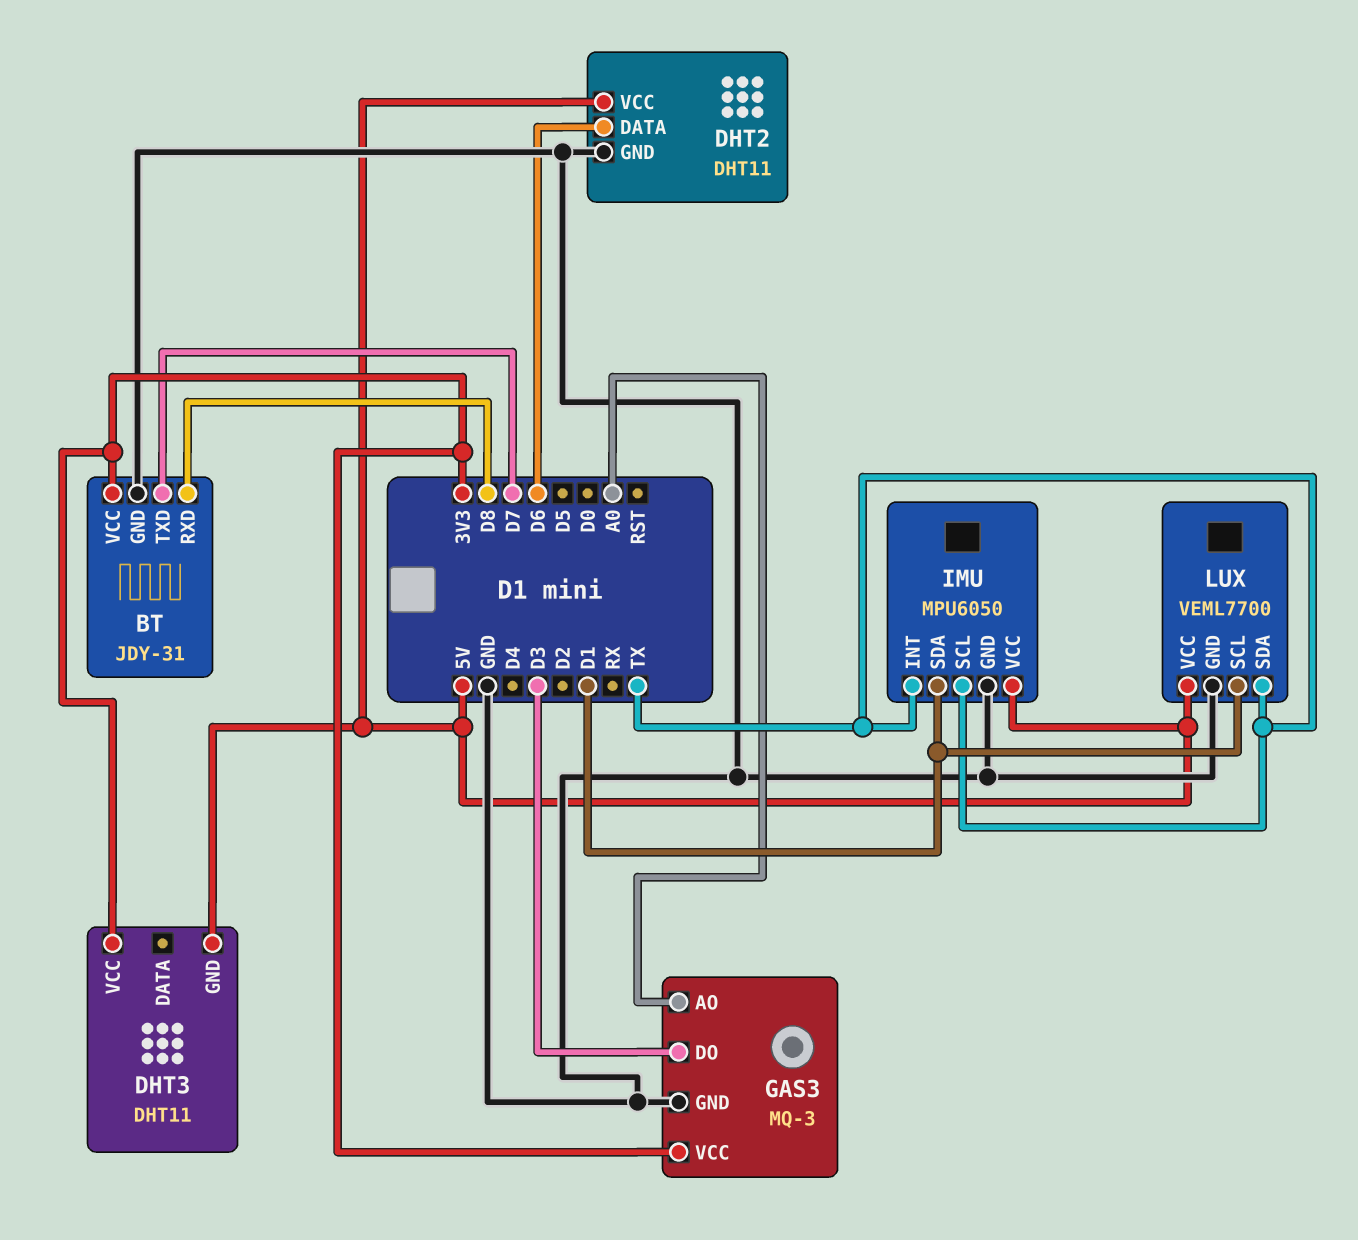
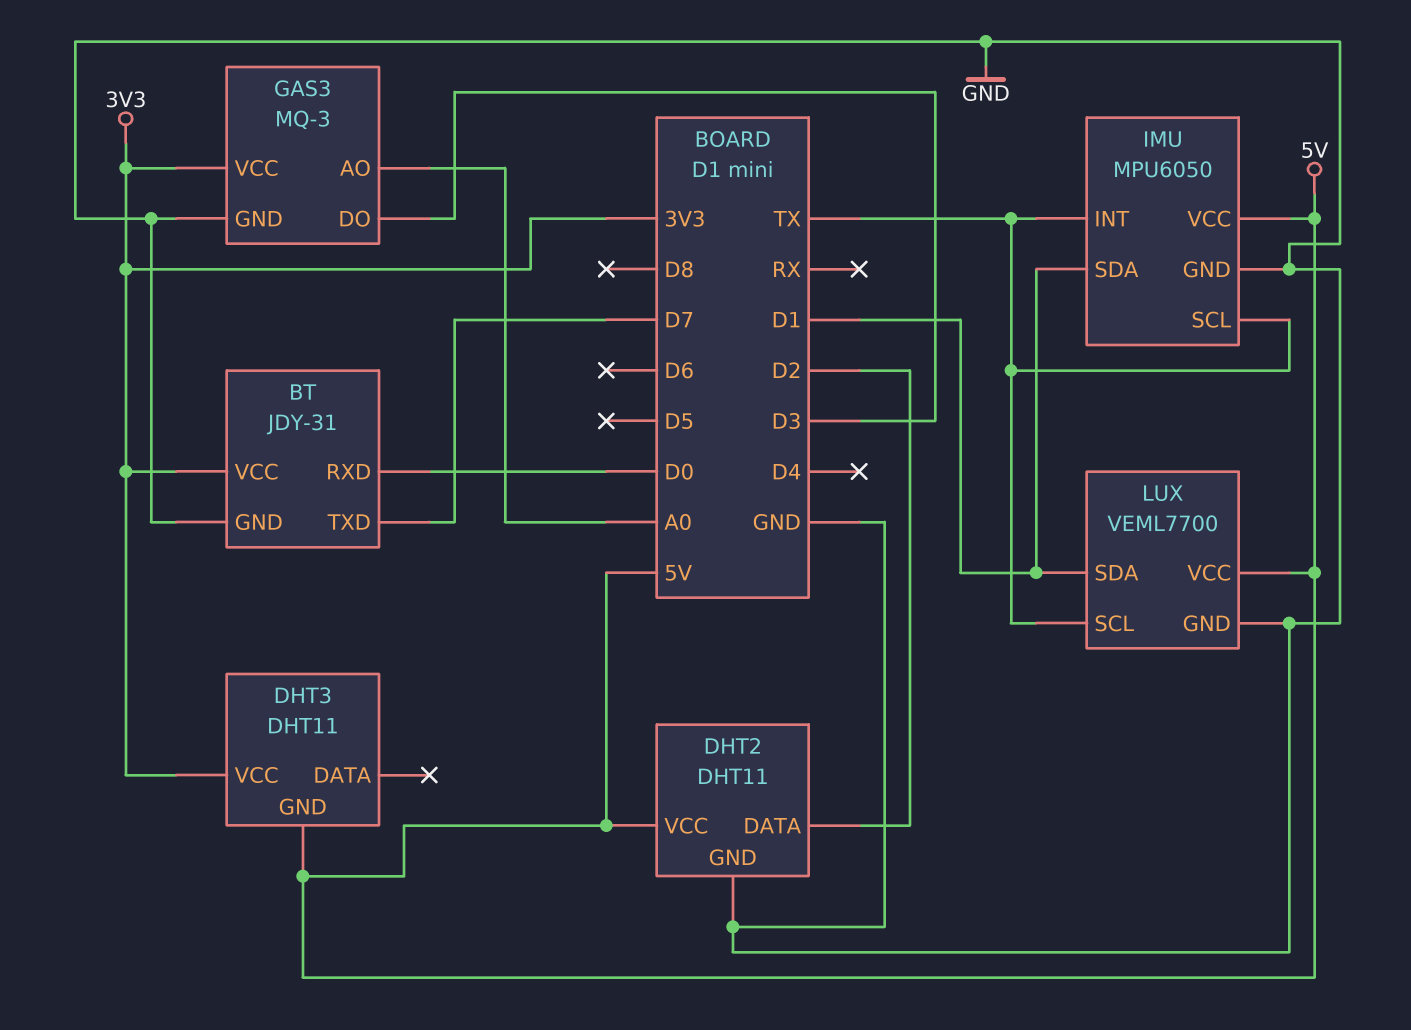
BT pin RXD: D8 -> D0
DHT2 pin DATA: D6 -> D2
LUX pin SCL: D1 -> TX
LUX pin SDA: TX -> D1

